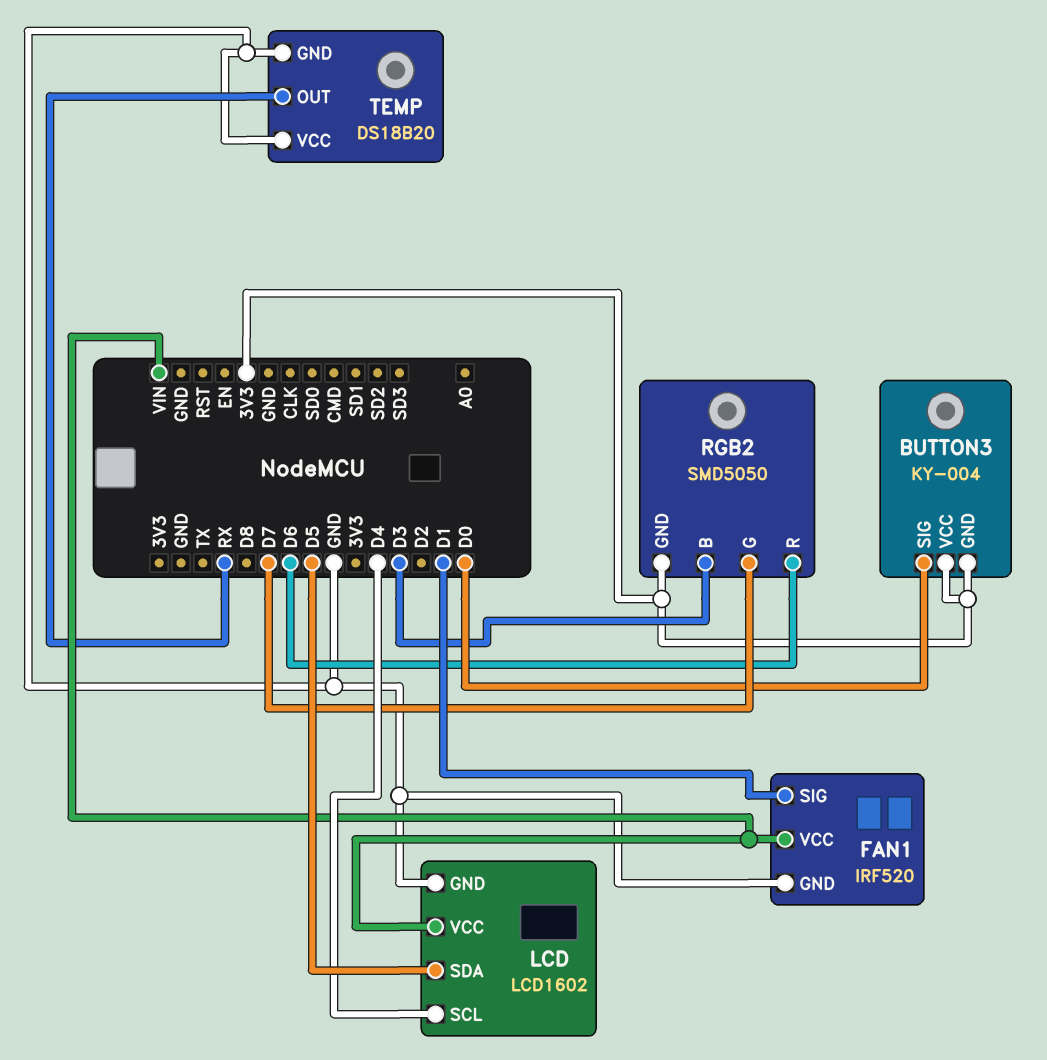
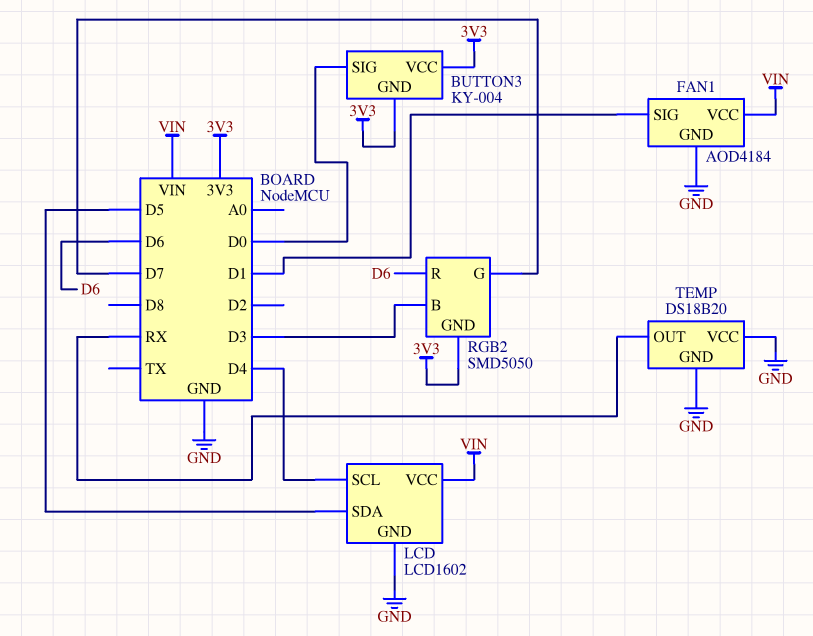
FAN1: IRF520 -> AOD4184

